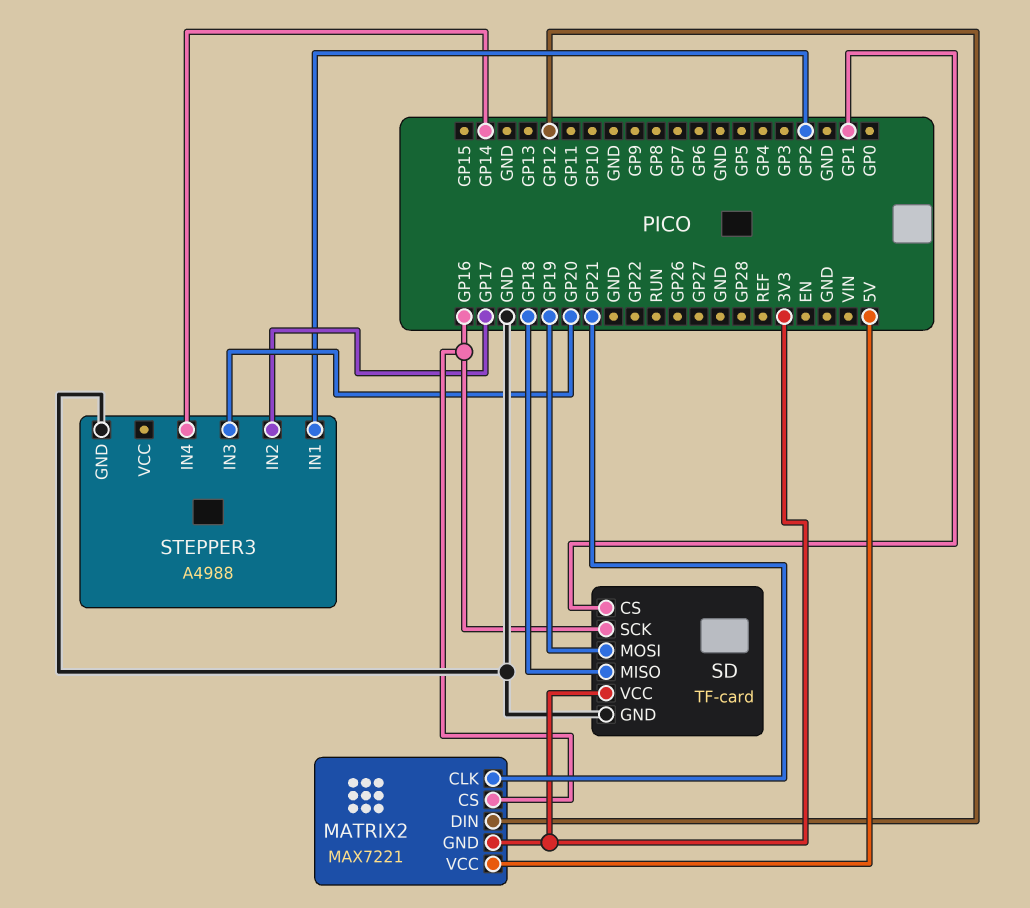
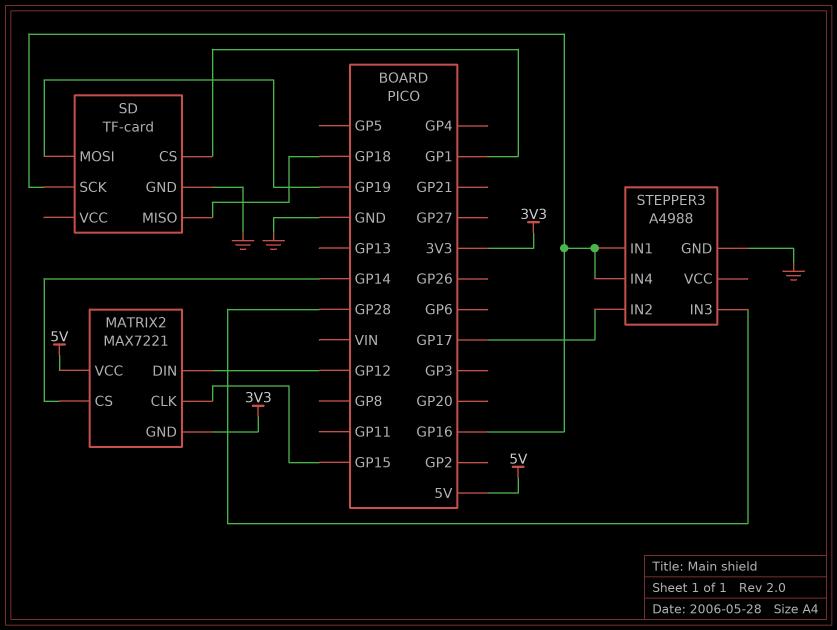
MATRIX2 pin CLK: GP21 -> GP15
MATRIX2 pin CS: GP16 -> GP14
SD pin VCC: 3V3 -> none
STEPPER3 pin IN1: GP2 -> GP16
STEPPER3 pin IN3: GP20 -> GP28
STEPPER3 pin IN4: GP14 -> GP16

